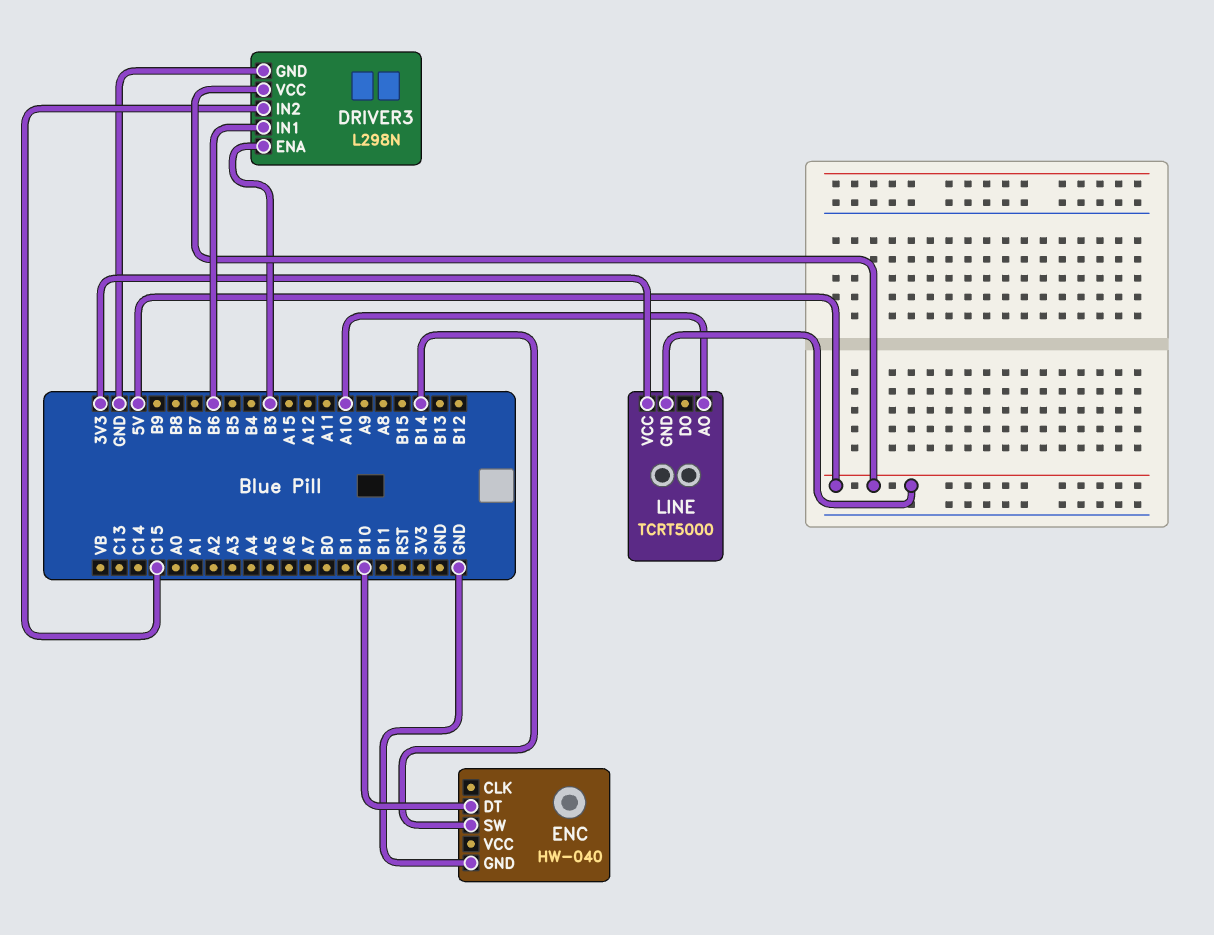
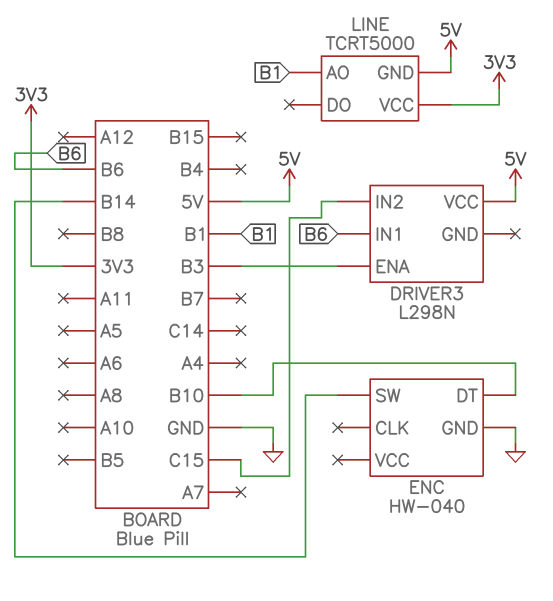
DRIVER3 pin GND: GND -> none
LINE pin AO: A10 -> B1

